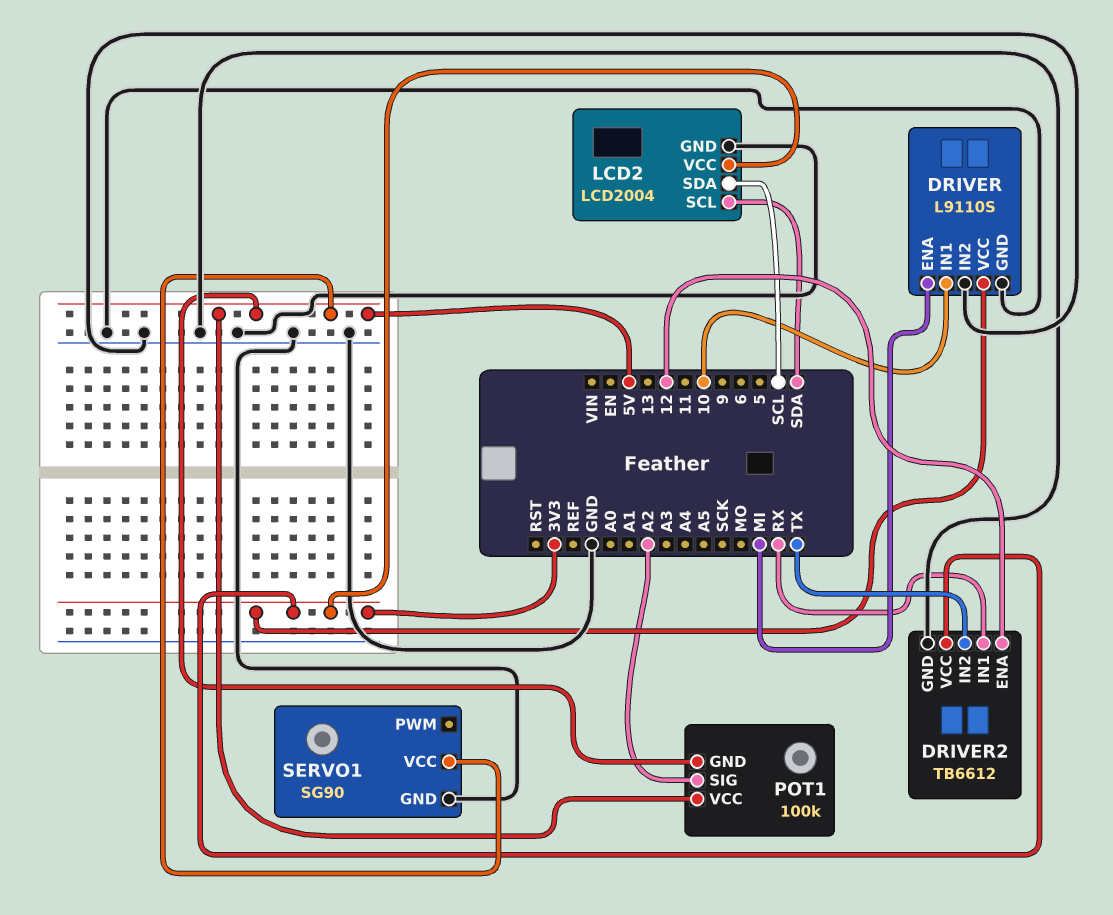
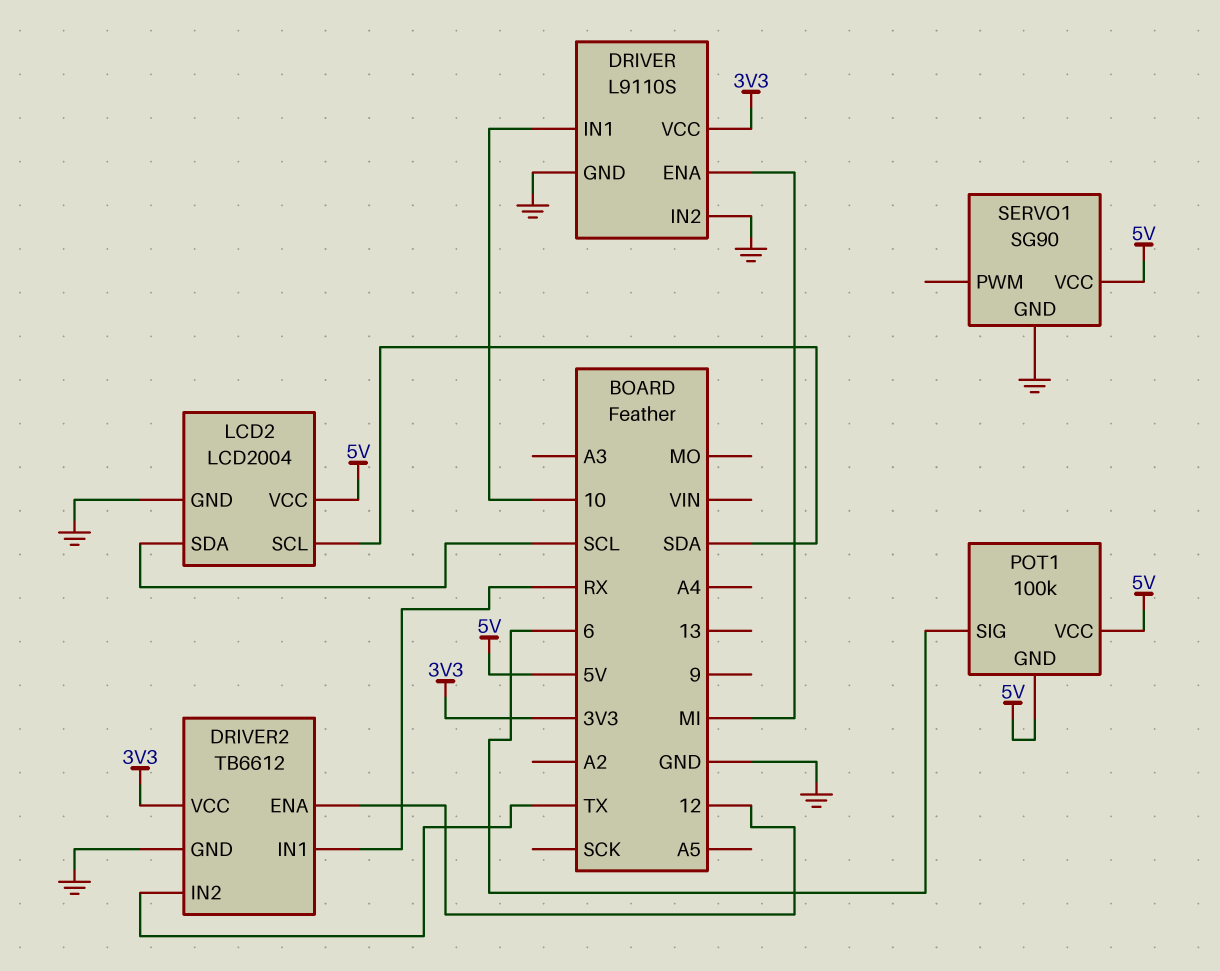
LCD2 pin VCC: 3V3 -> 5V
POT1 pin SIG: A2 -> 6

